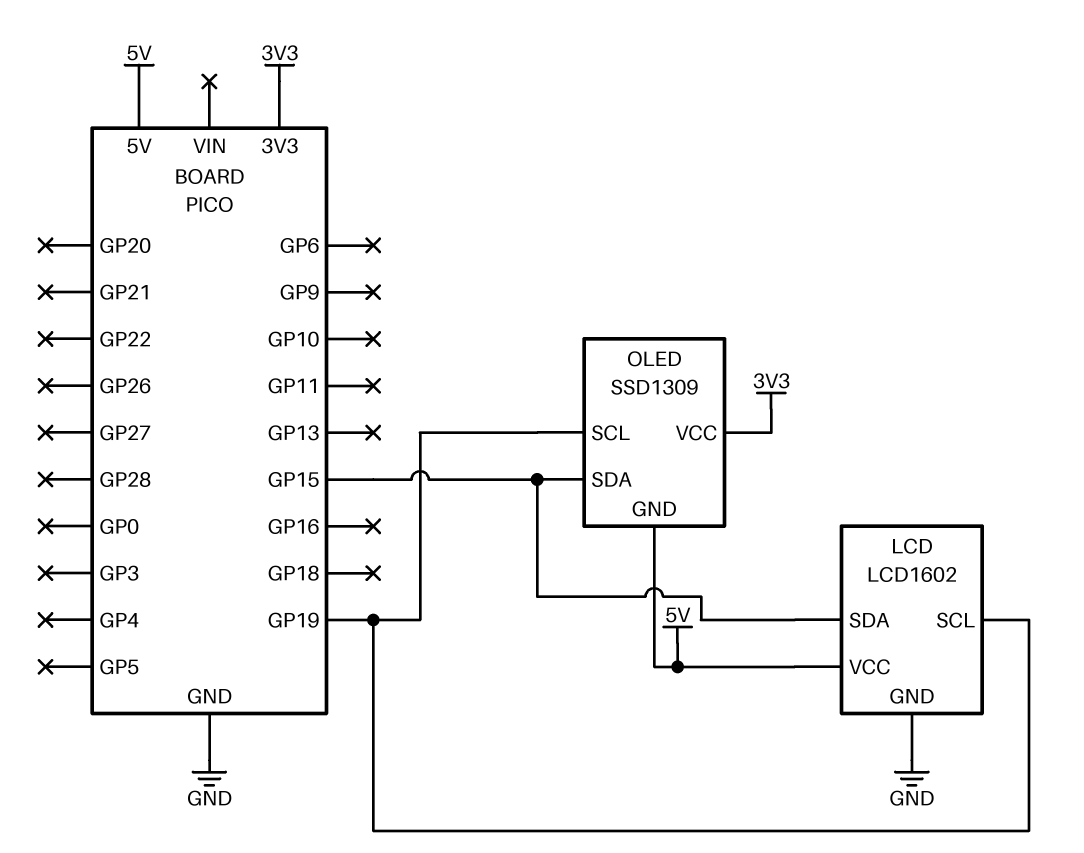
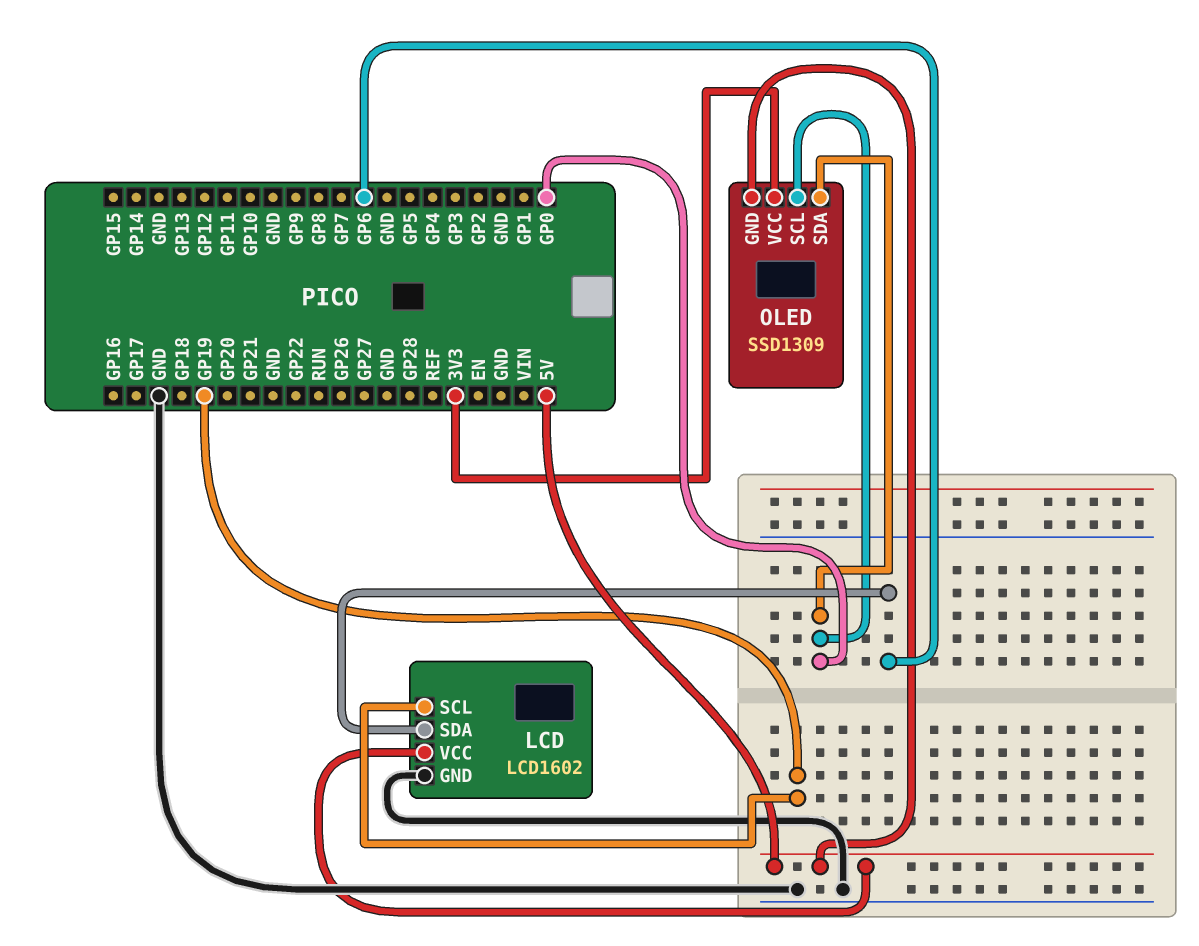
LCD pin SDA: GP15 -> GP6
OLED pin SCL: GP19 -> GP0
OLED pin SDA: GP15 -> GP0

